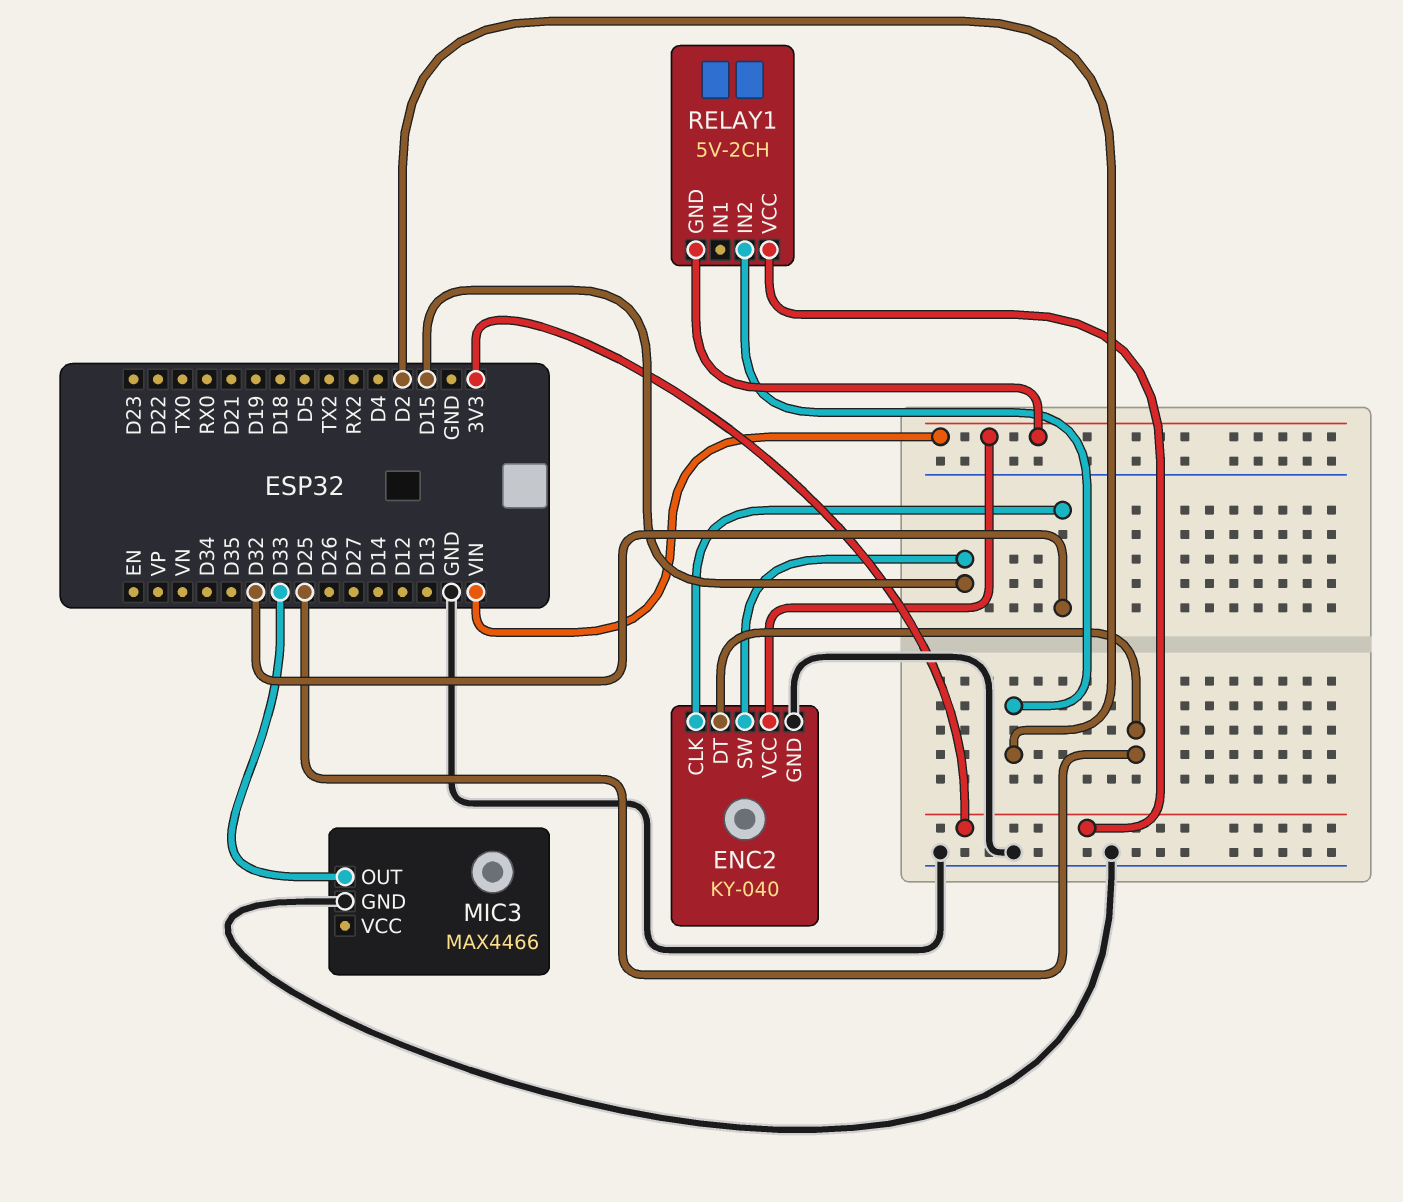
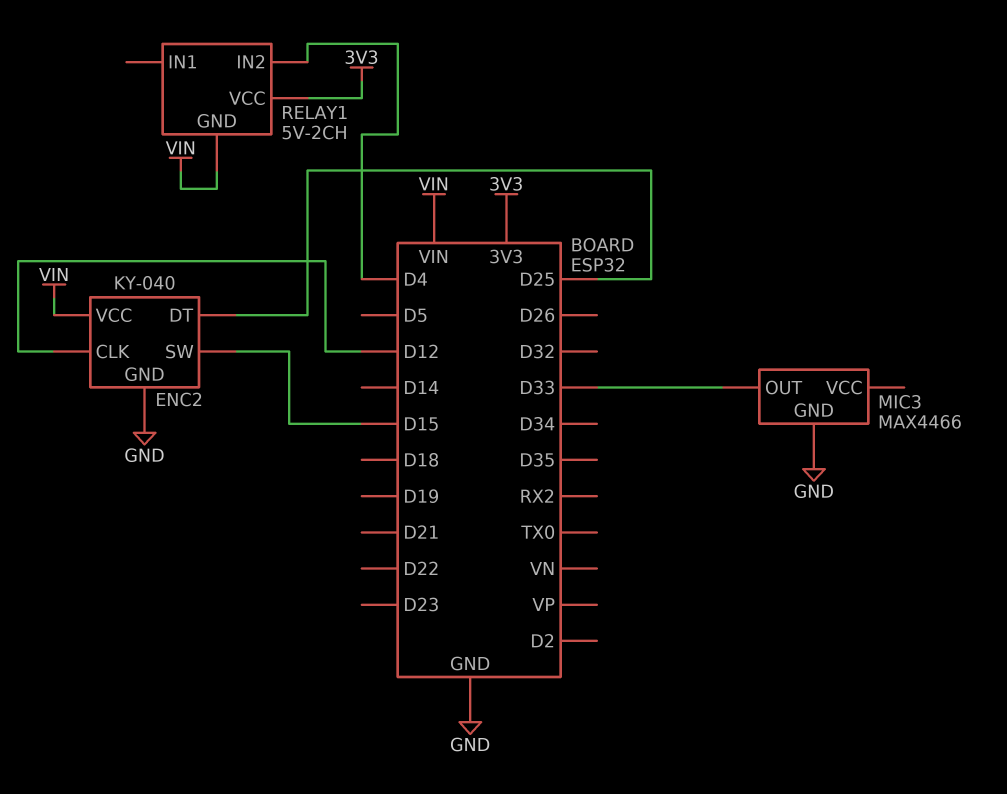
ENC2 pin CLK: D32 -> D12
RELAY1 pin IN2: D2 -> D4

